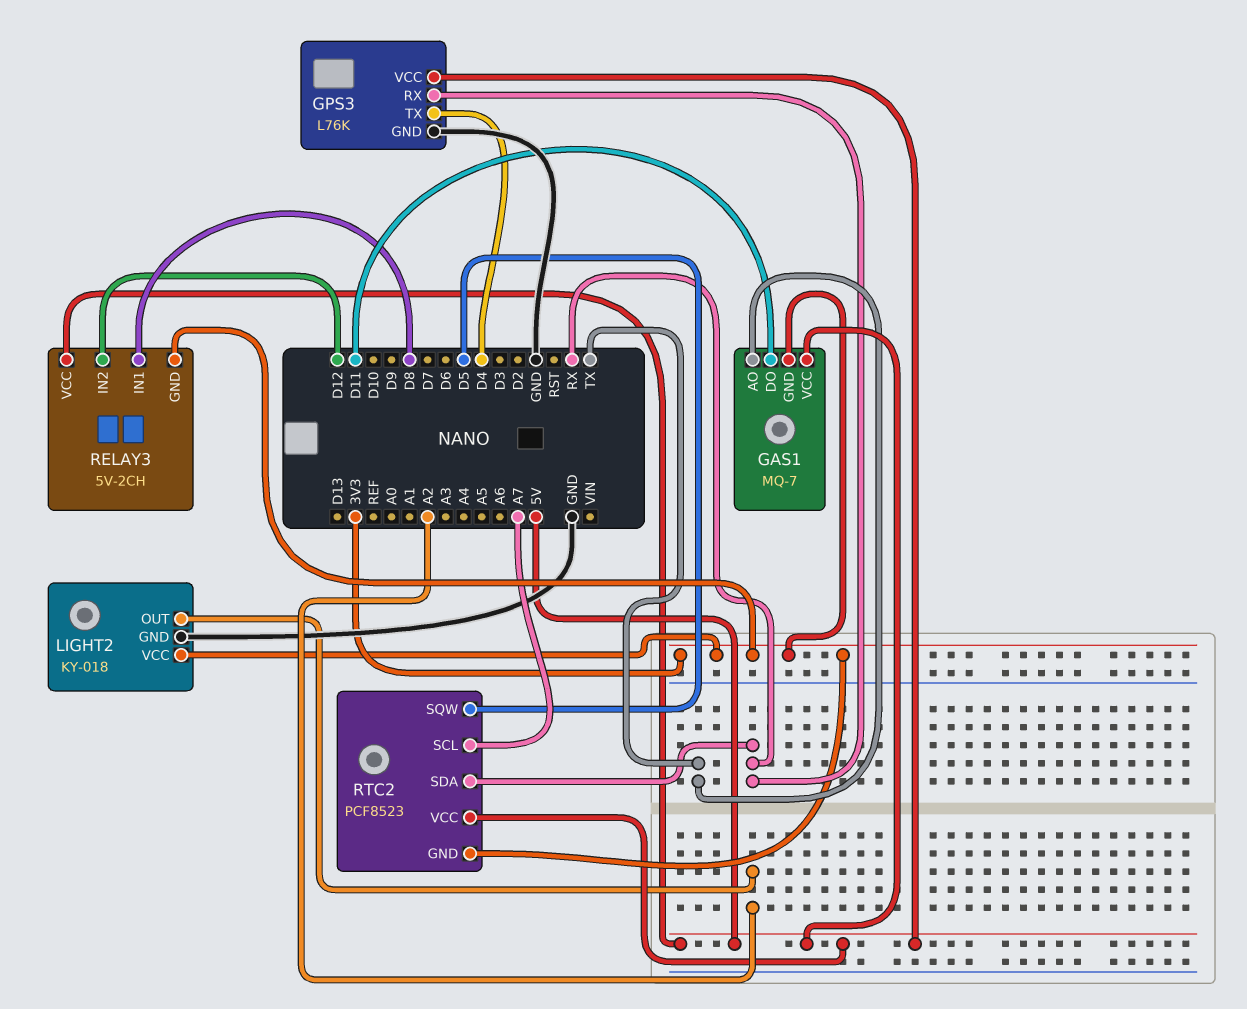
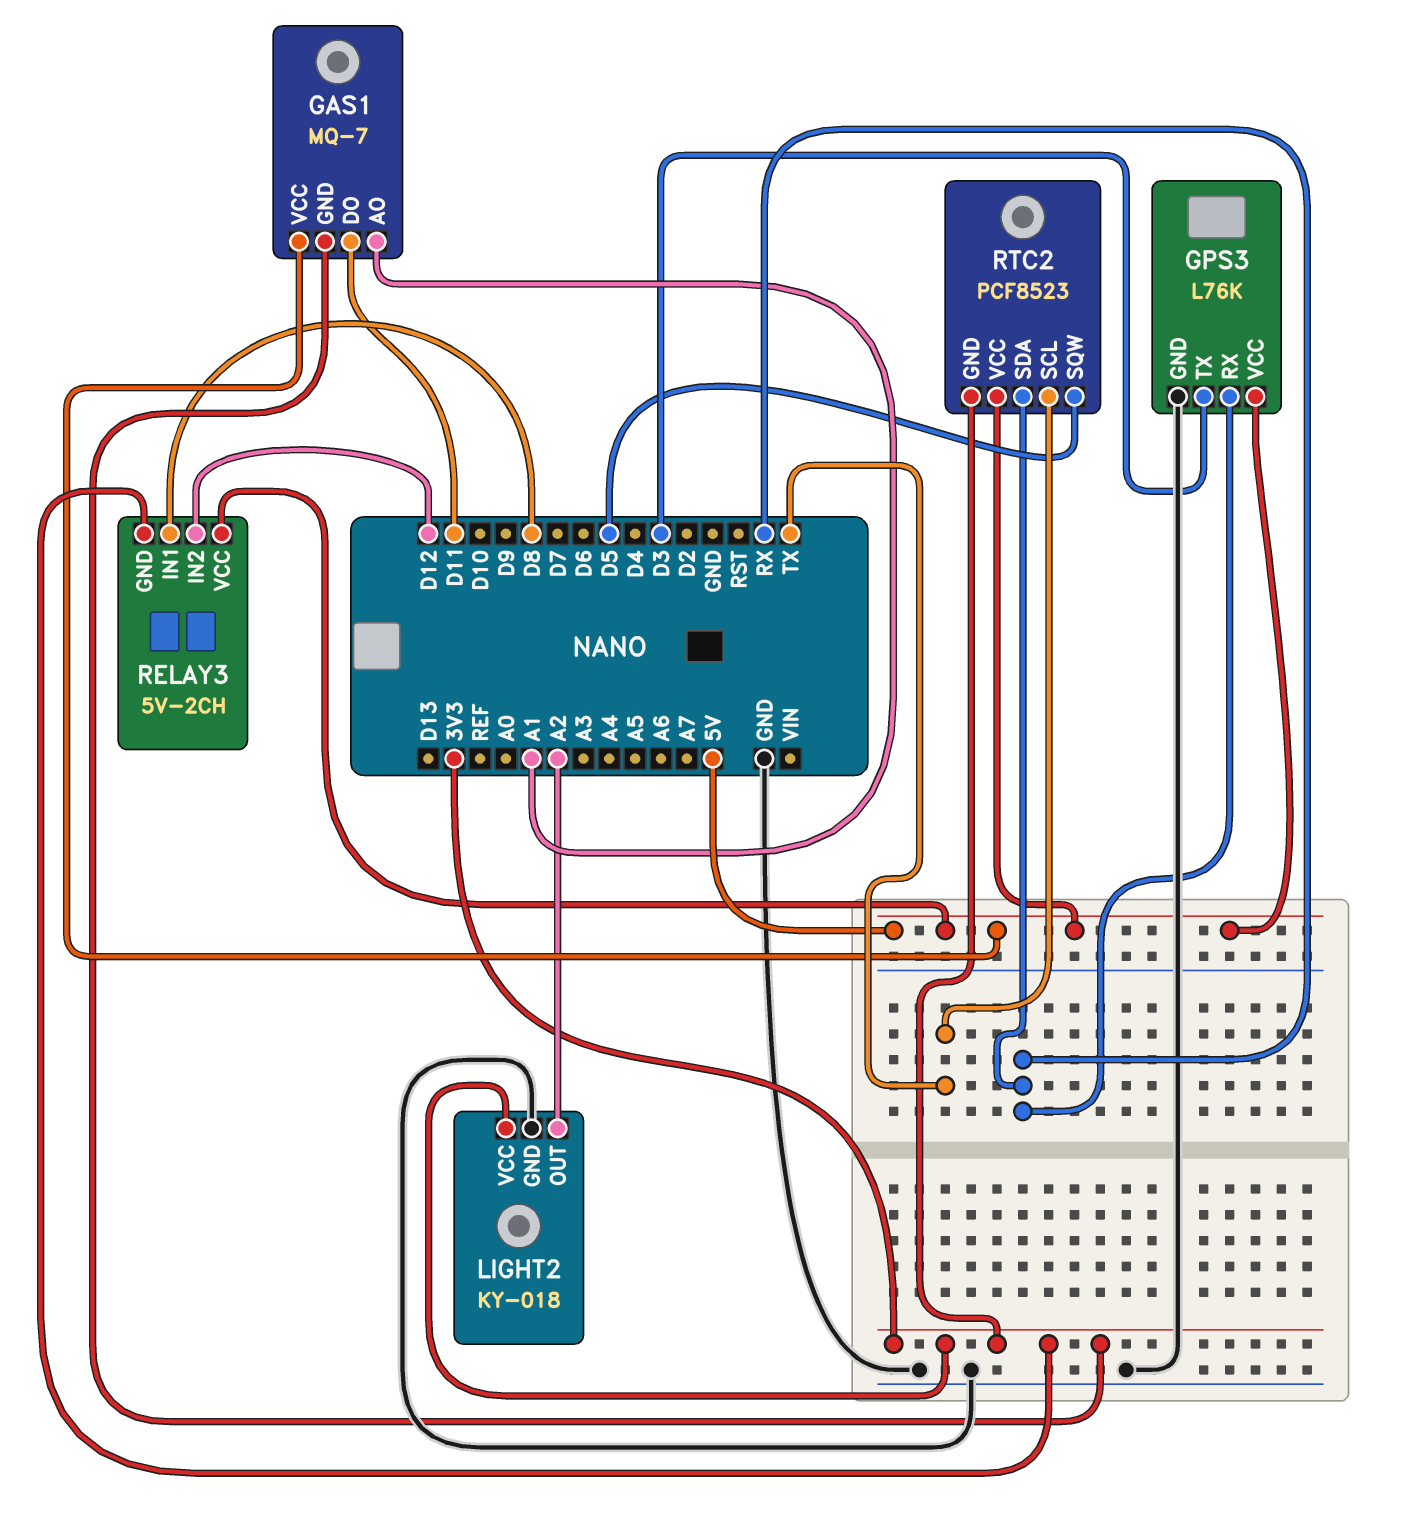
GAS1 pin AO: TX -> A1
GPS3 pin TX: D4 -> D3
RTC2 pin SCL: A7 -> TX

